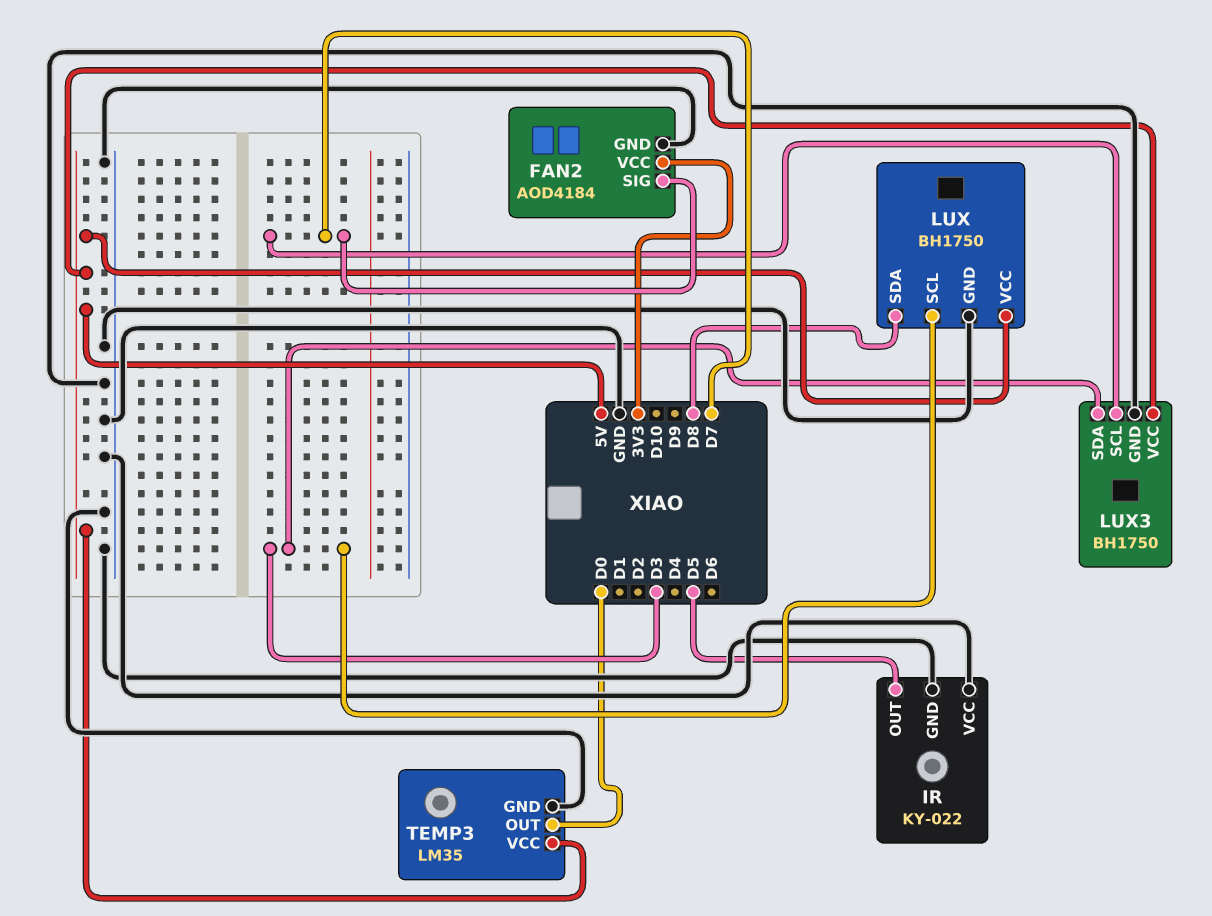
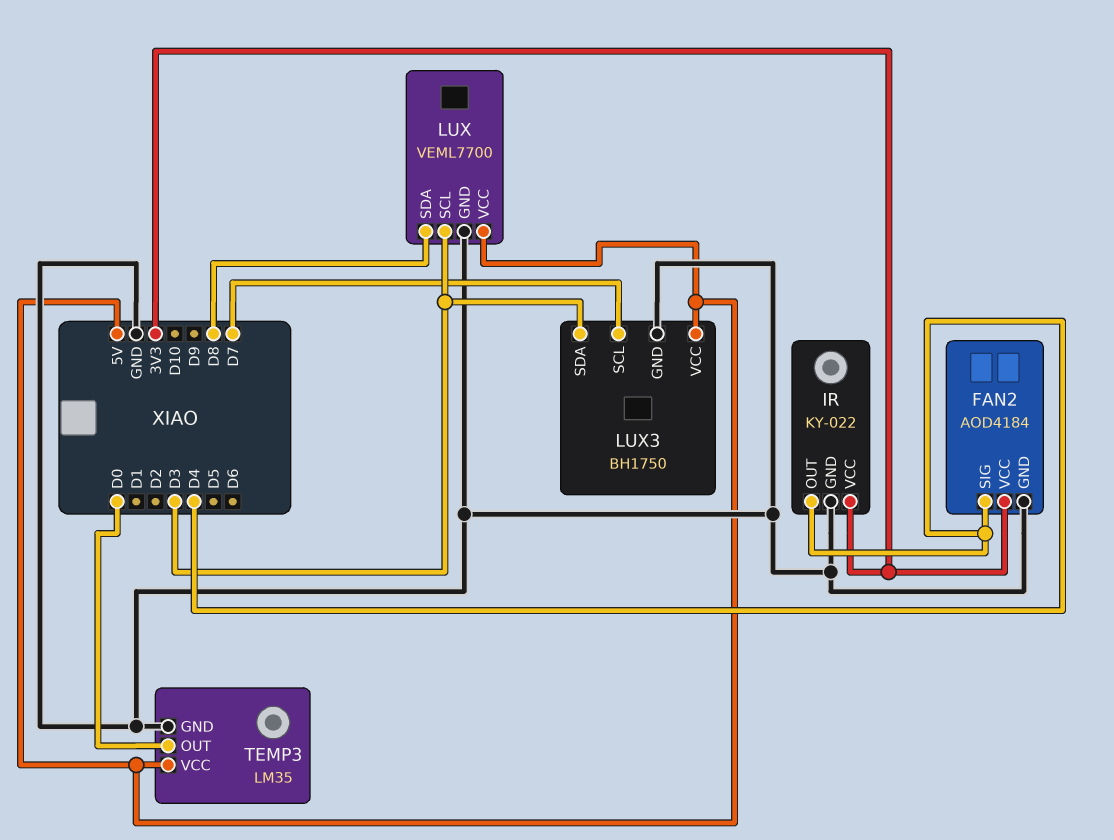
FAN2 pin SIG: D7 -> D4
IR pin OUT: D5 -> D4
IR pin VCC: GND -> 3V3
LUX: BH1750 -> VEML7700

